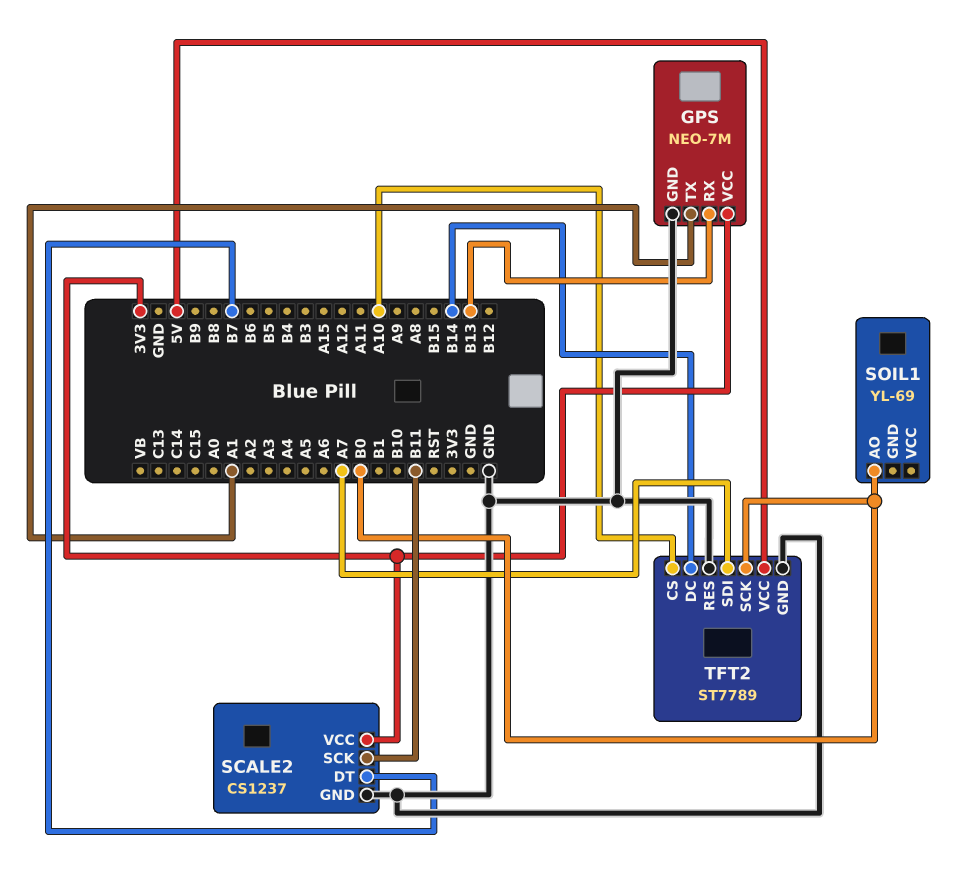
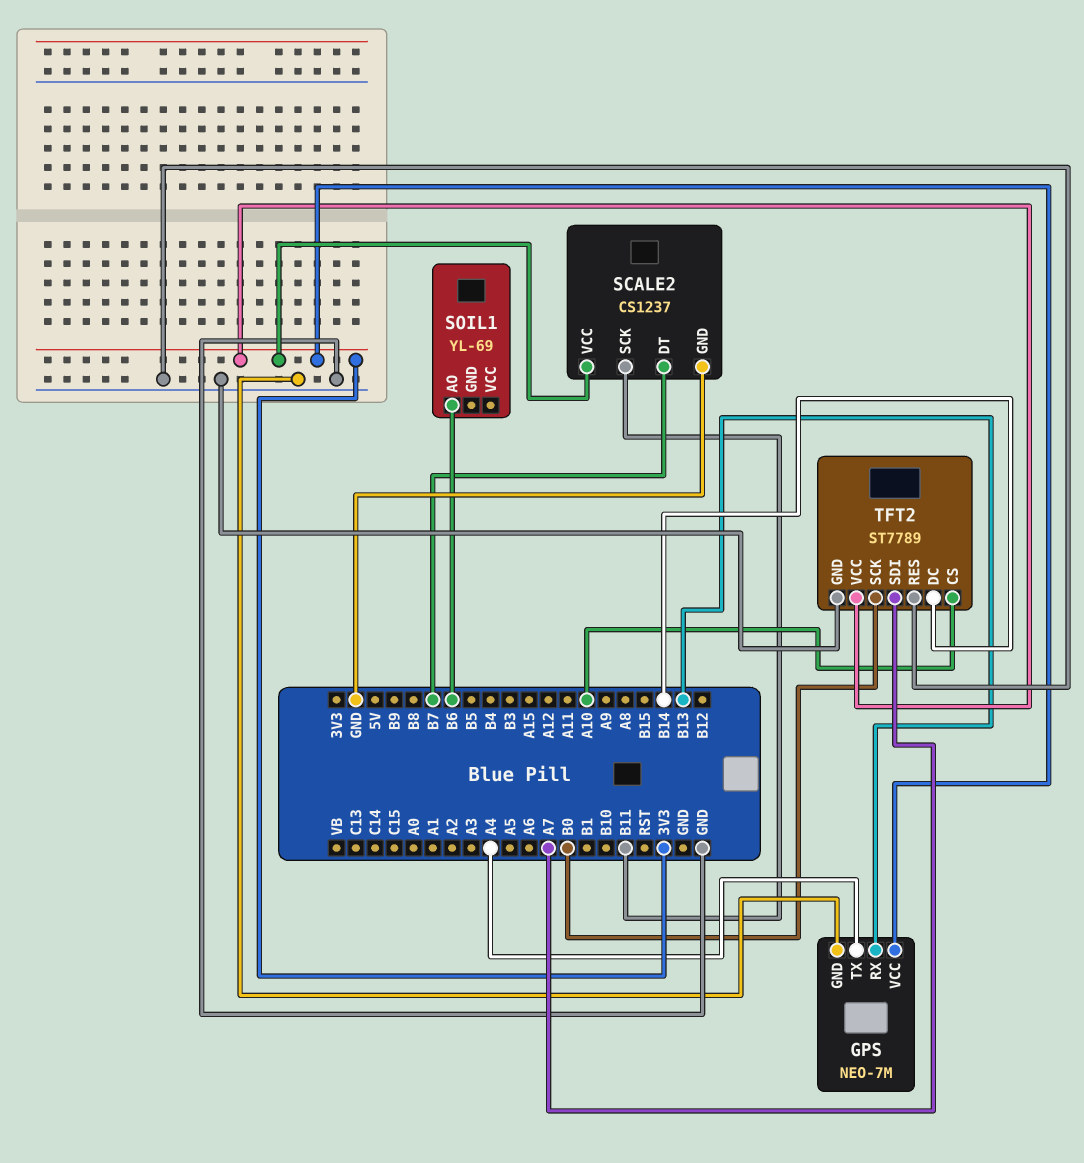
GPS pin TX: A1 -> A4
SOIL1 pin AO: B0 -> B6
TFT2 pin VCC: 5V -> 3V3

